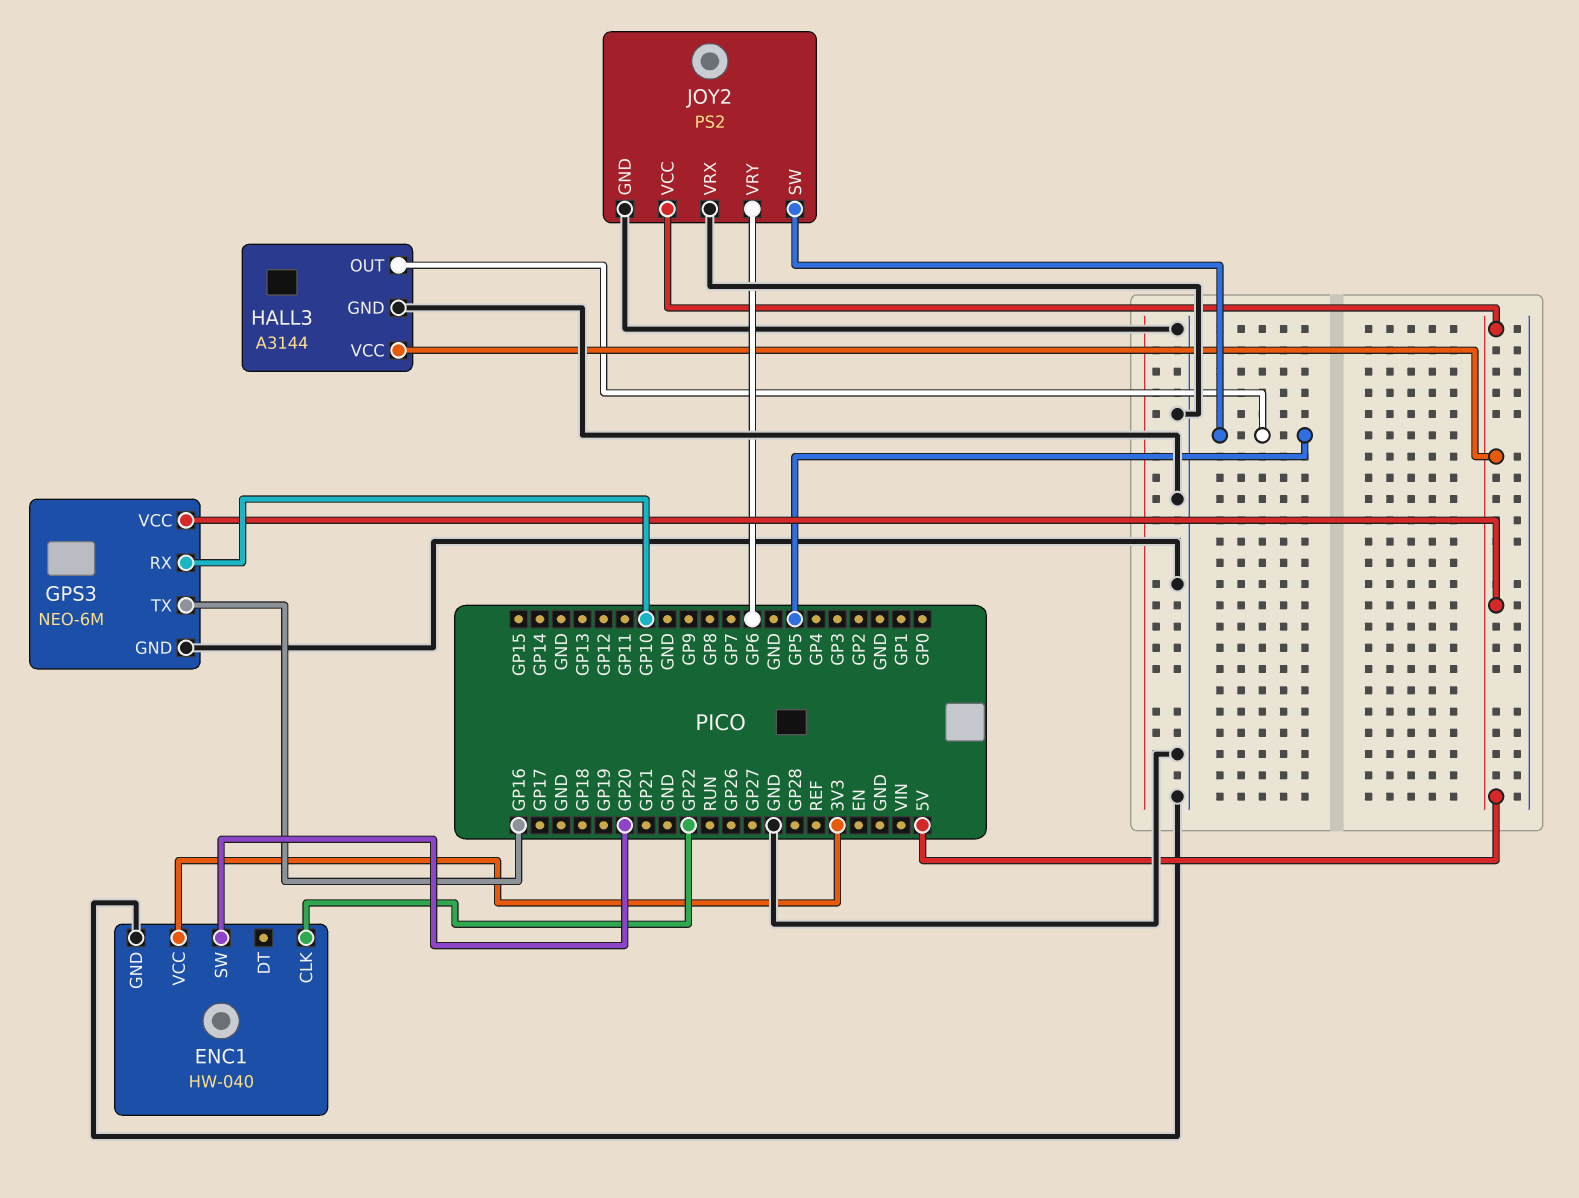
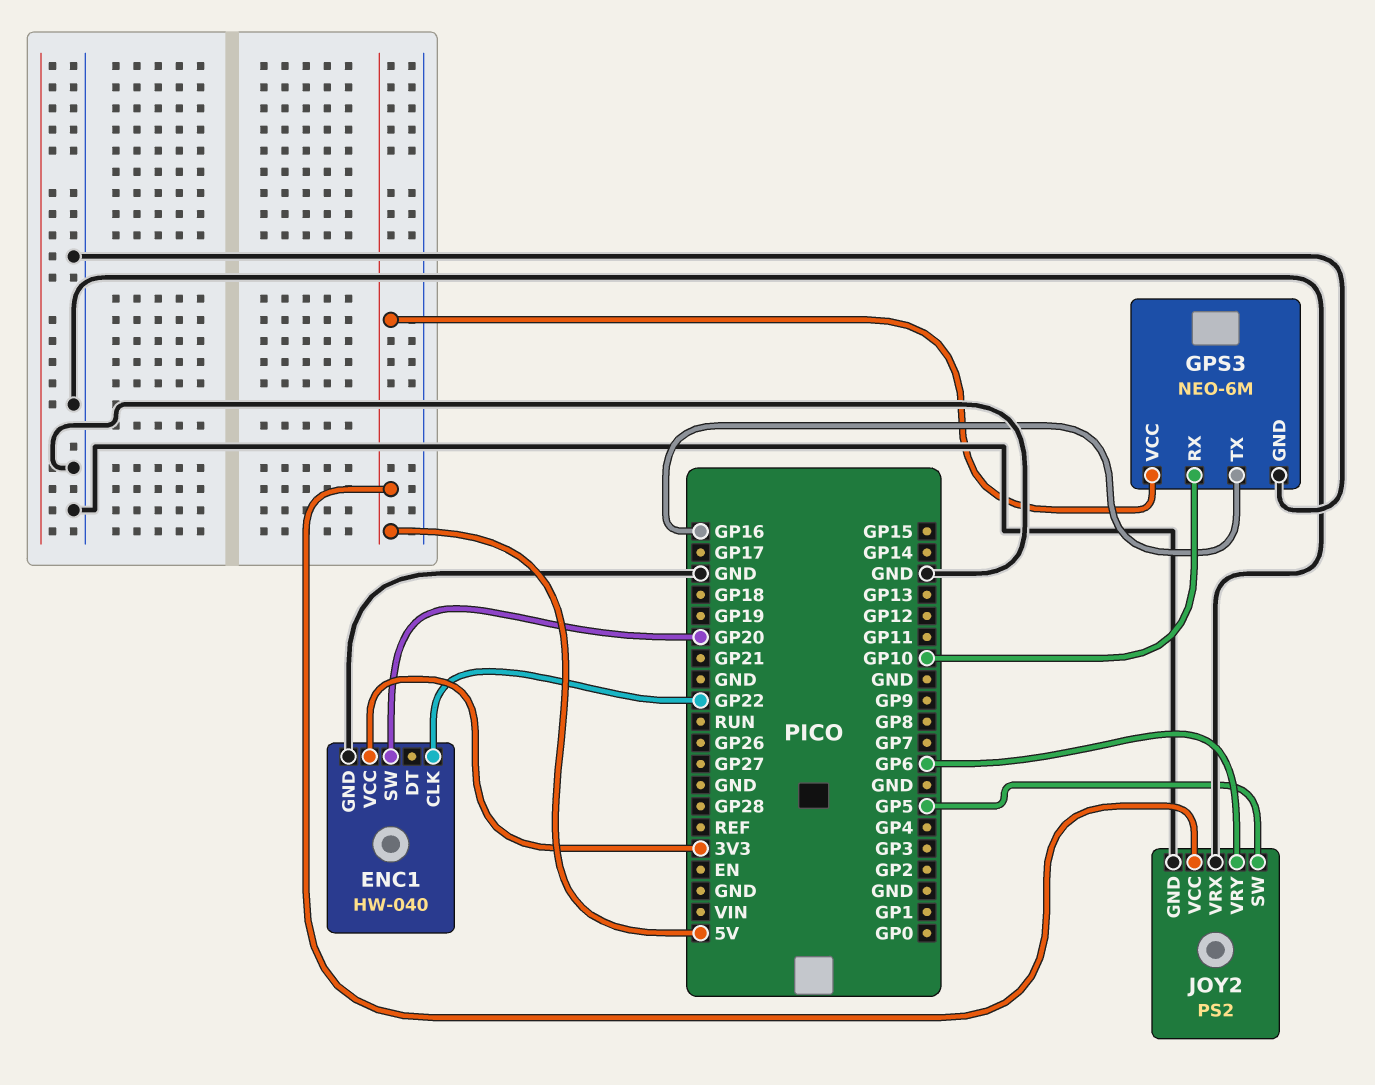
HALL3: A3144 -> none
HALL3 pin GND: GND -> none
HALL3 pin OUT: GP5 -> none
HALL3 pin VCC: 5V -> none

